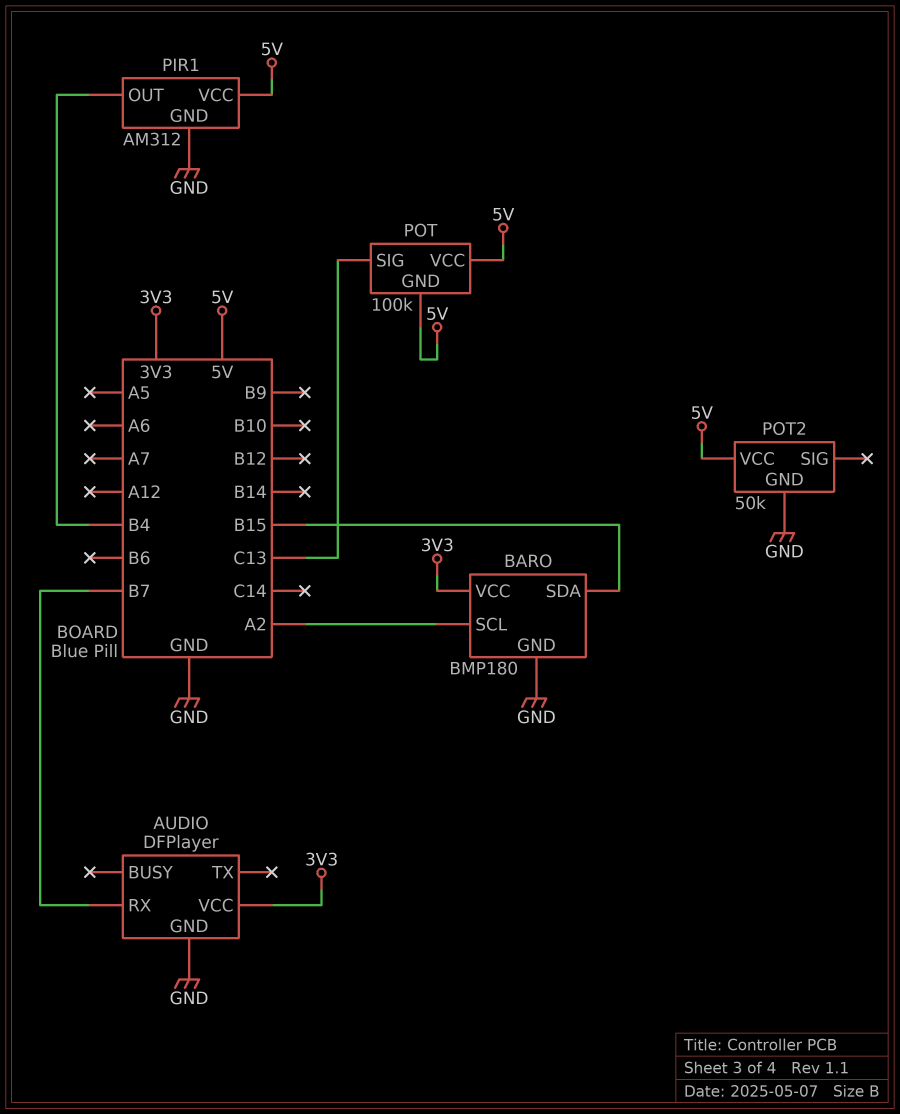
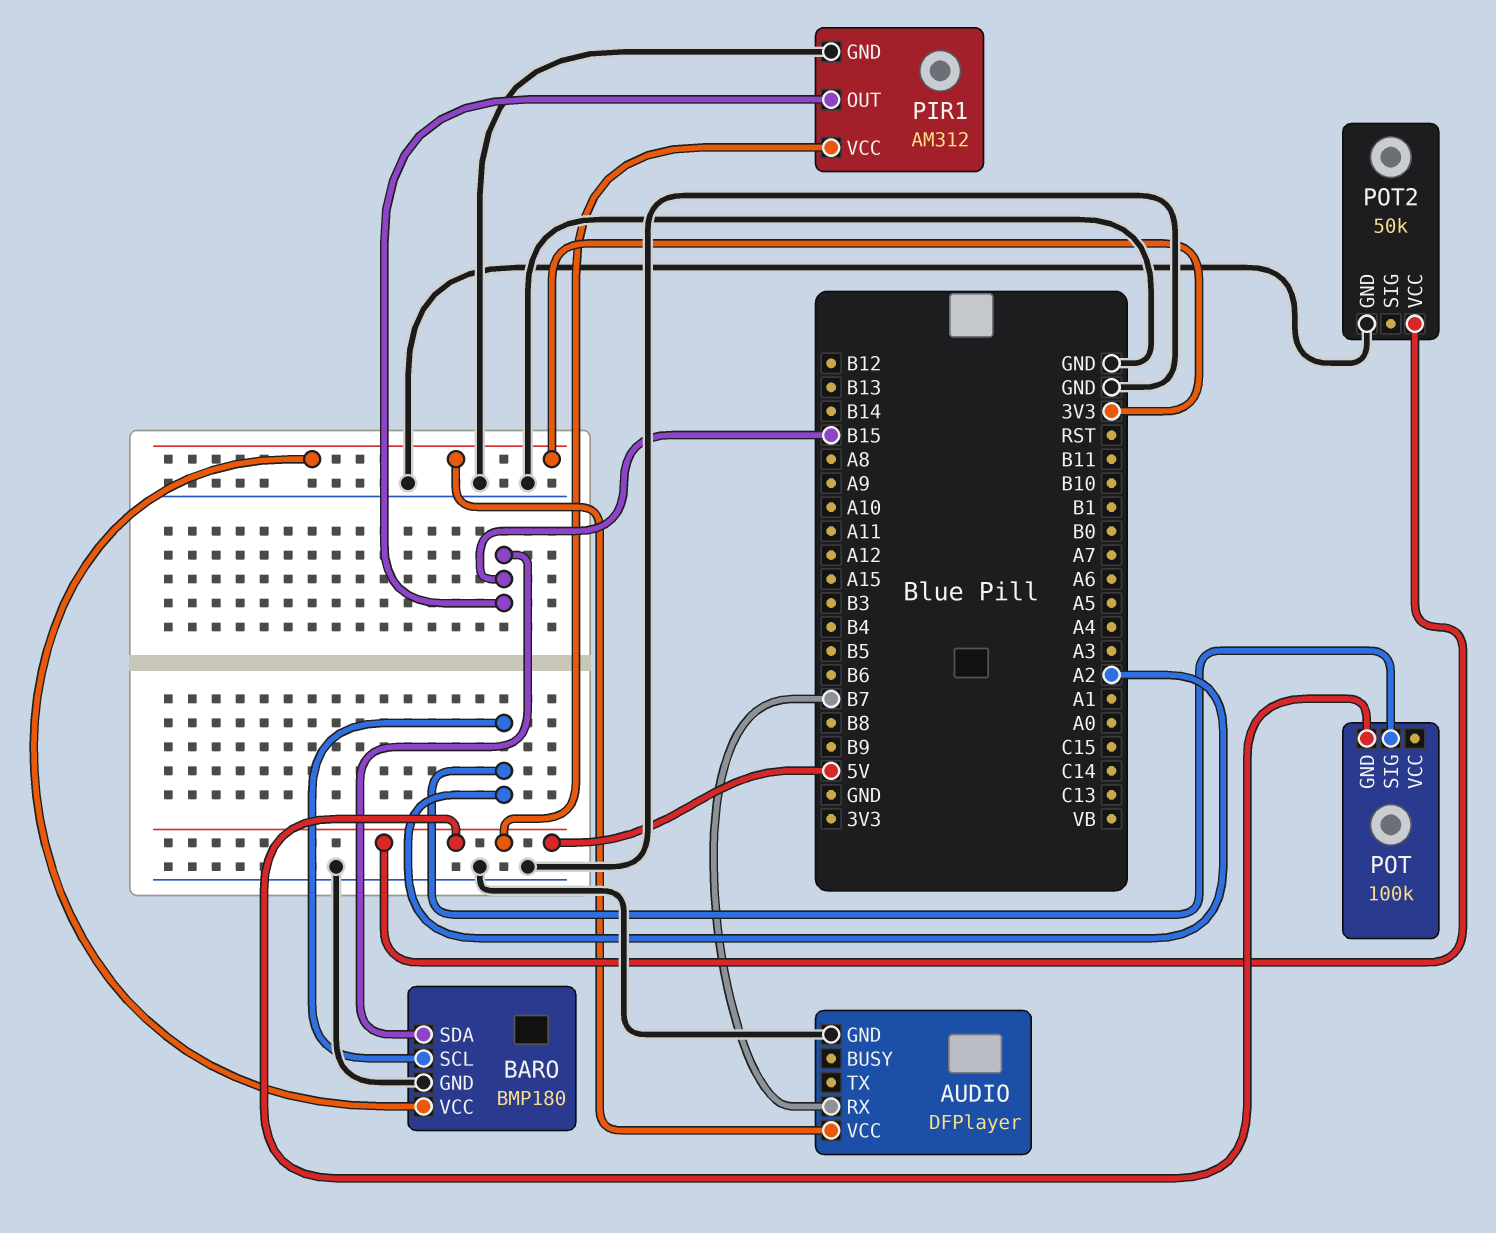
PIR1 pin OUT: B4 -> B15
POT pin SIG: C13 -> A2
POT pin VCC: 5V -> none

